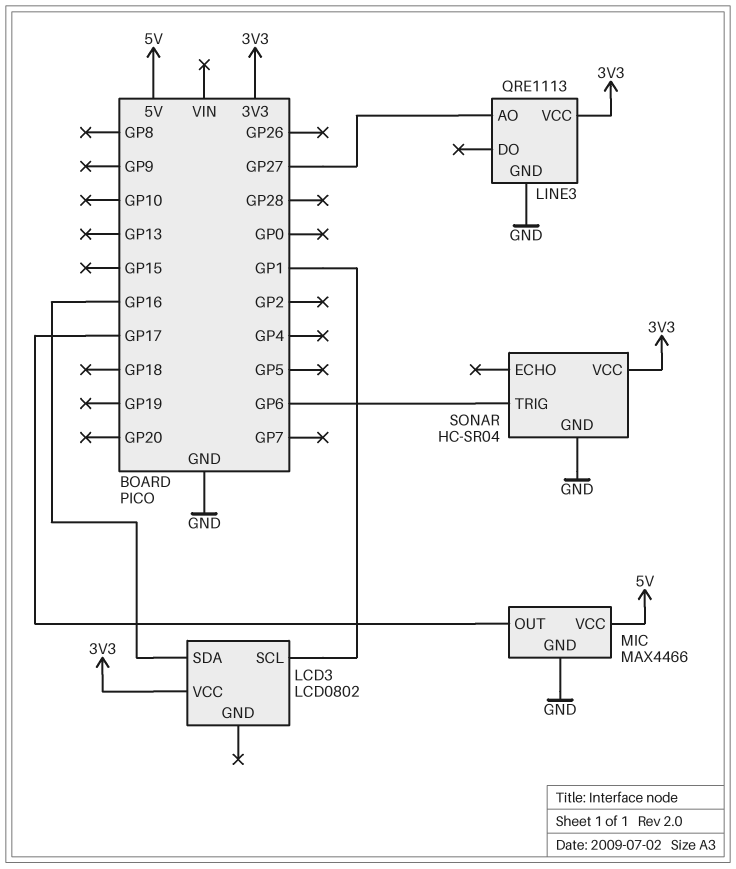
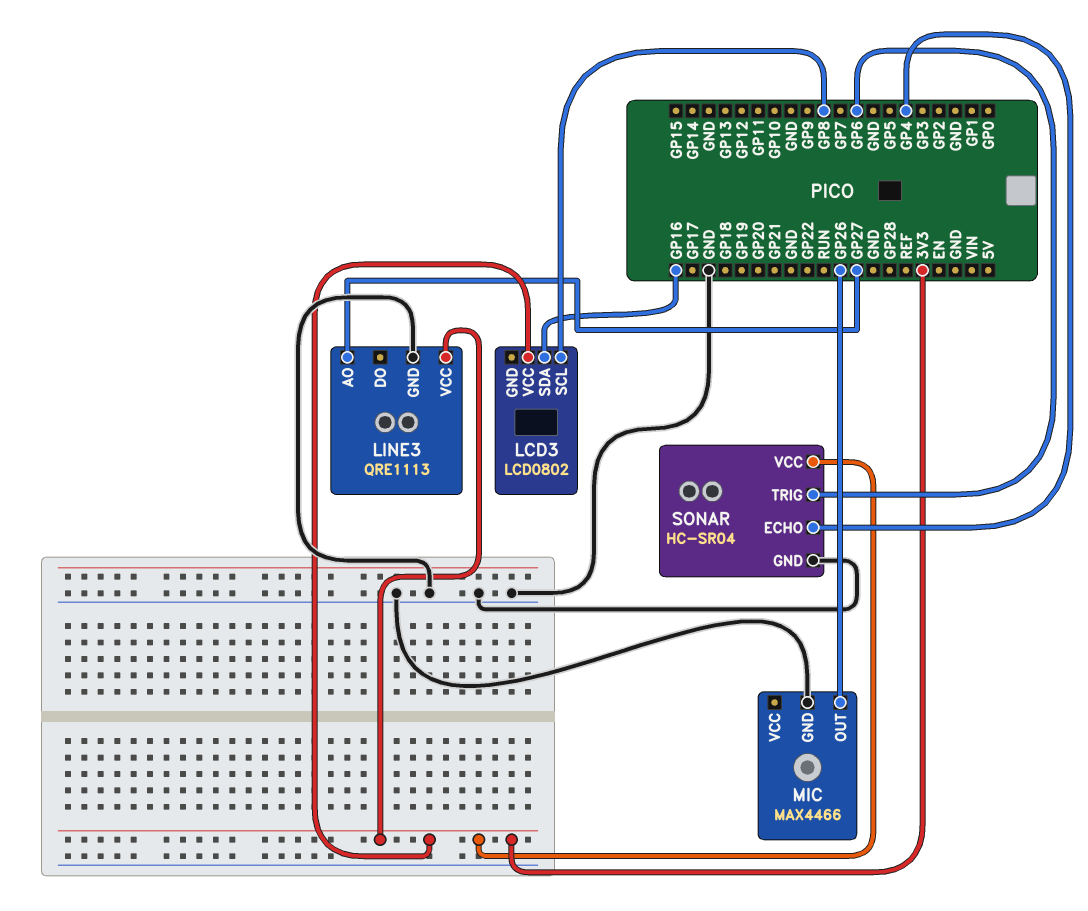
LCD3 pin SCL: GP1 -> GP8
MIC pin OUT: GP17 -> GP26
MIC pin VCC: 5V -> none
SONAR pin ECHO: none -> GP4

